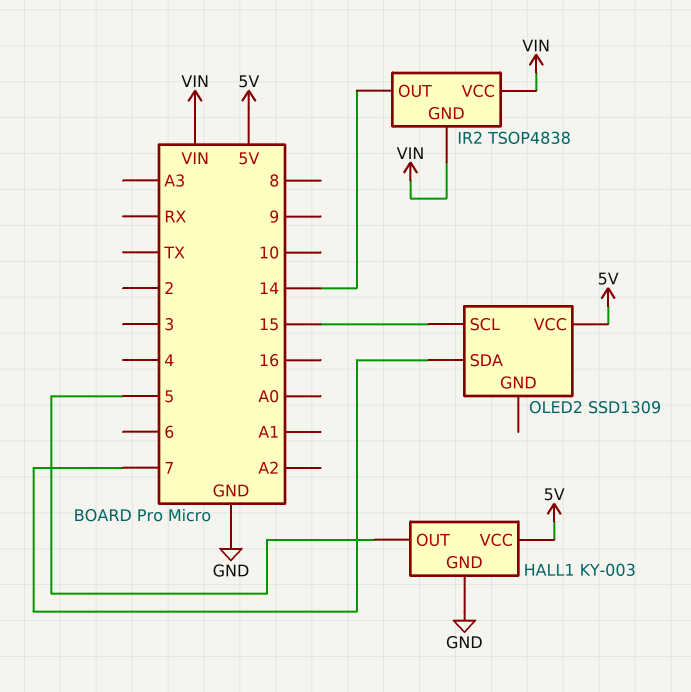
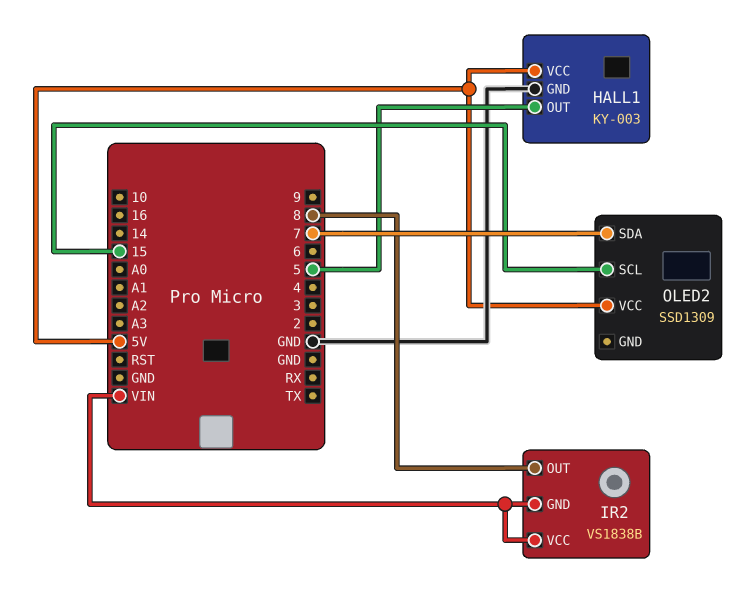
IR2: TSOP4838 -> VS1838B
IR2 pin OUT: 14 -> 8

